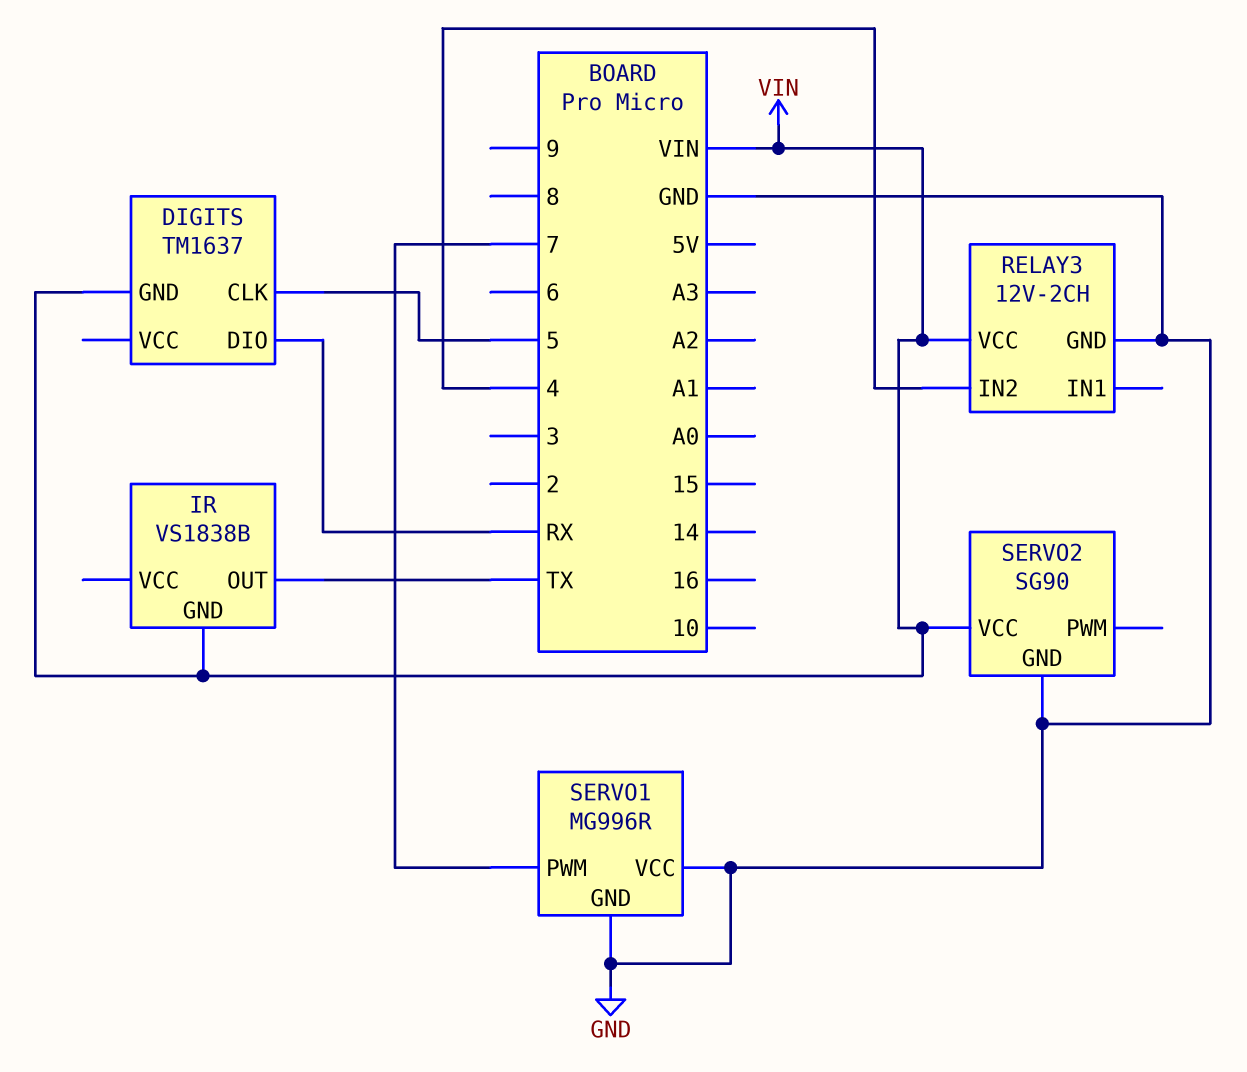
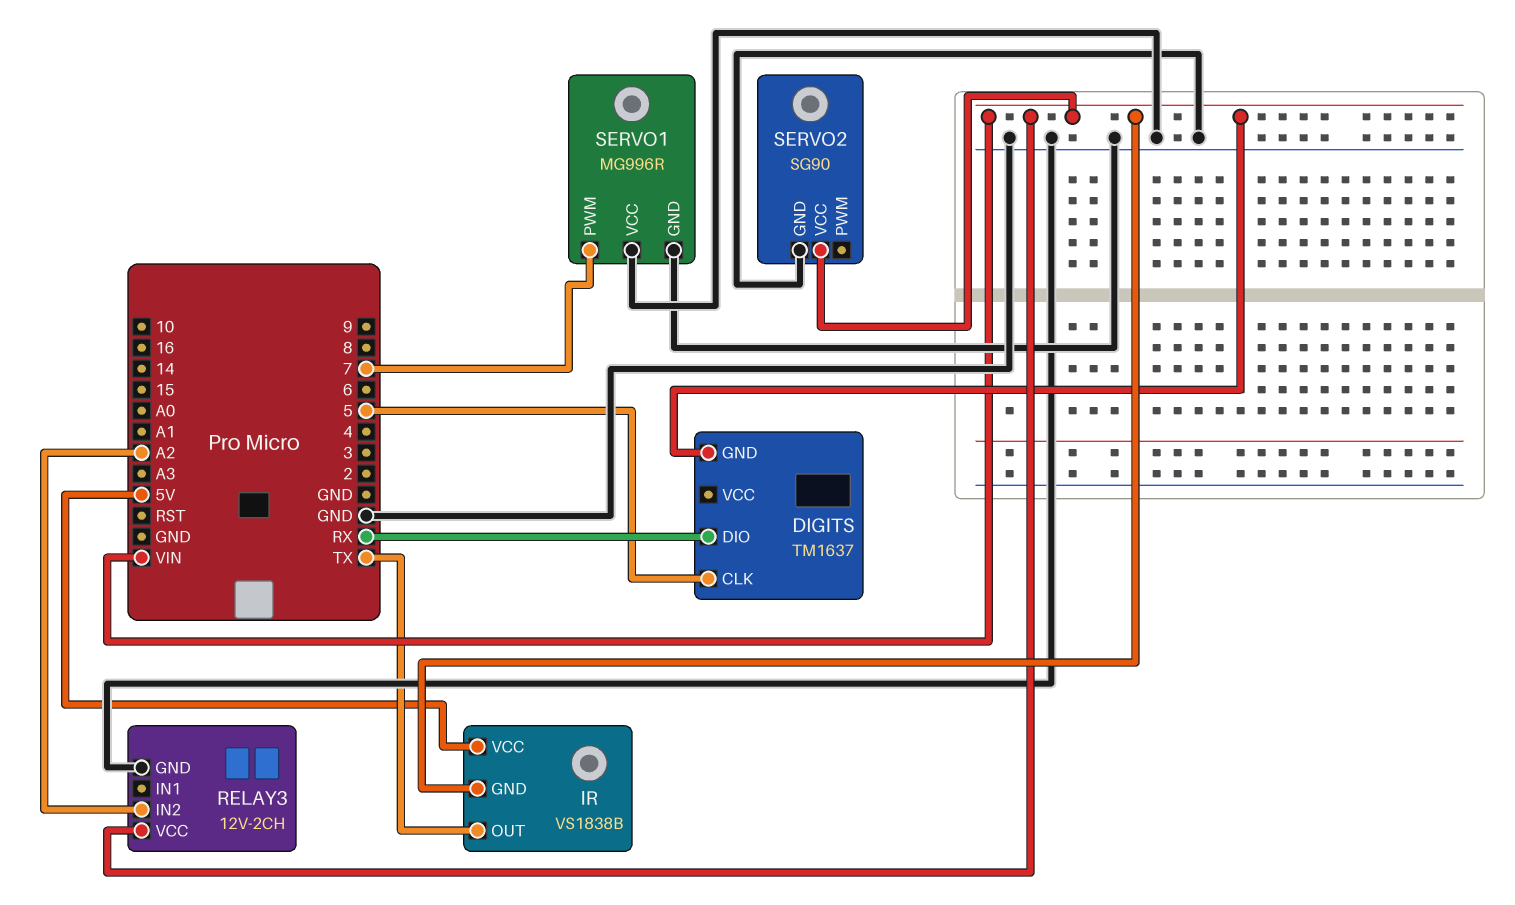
IR pin VCC: none -> 5V
RELAY3 pin IN2: 4 -> A2

